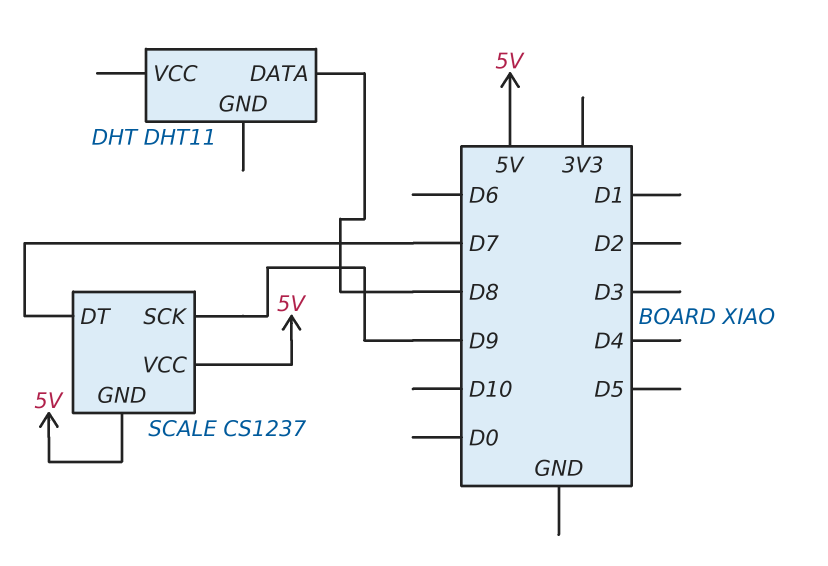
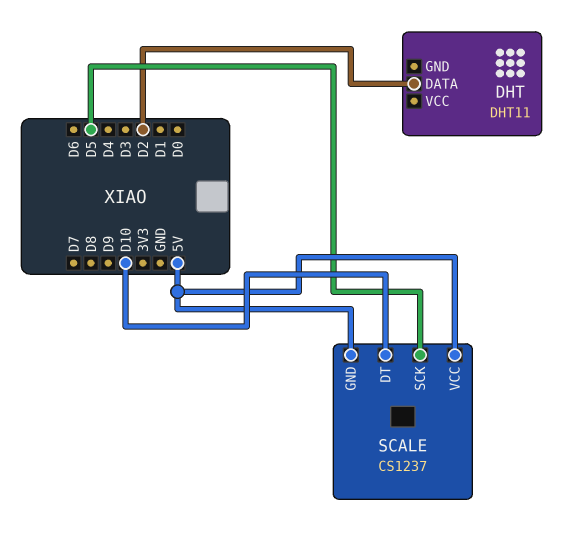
DHT pin DATA: D8 -> D2
SCALE pin DT: D7 -> D10
SCALE pin SCK: D9 -> D5

